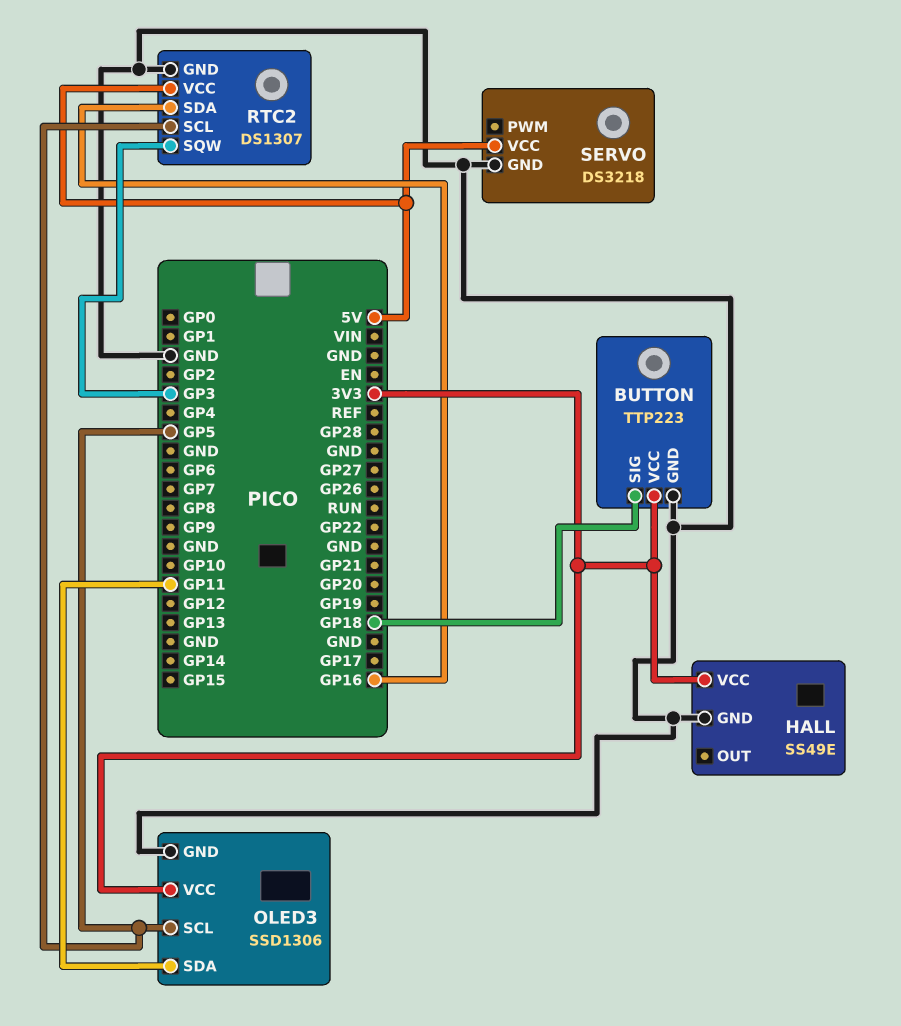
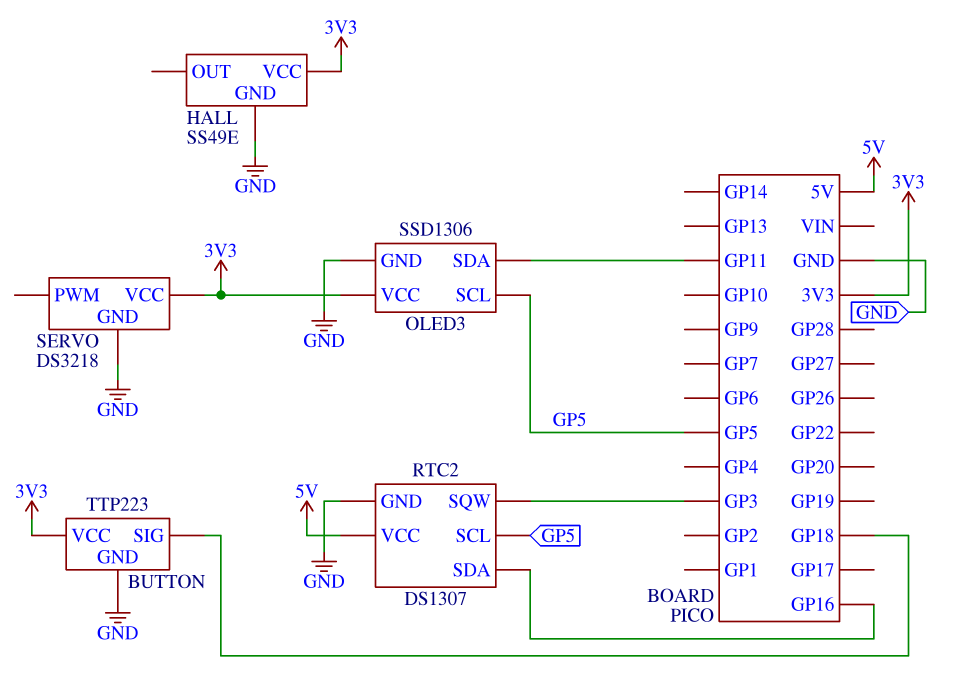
SERVO pin VCC: 5V -> 3V3

